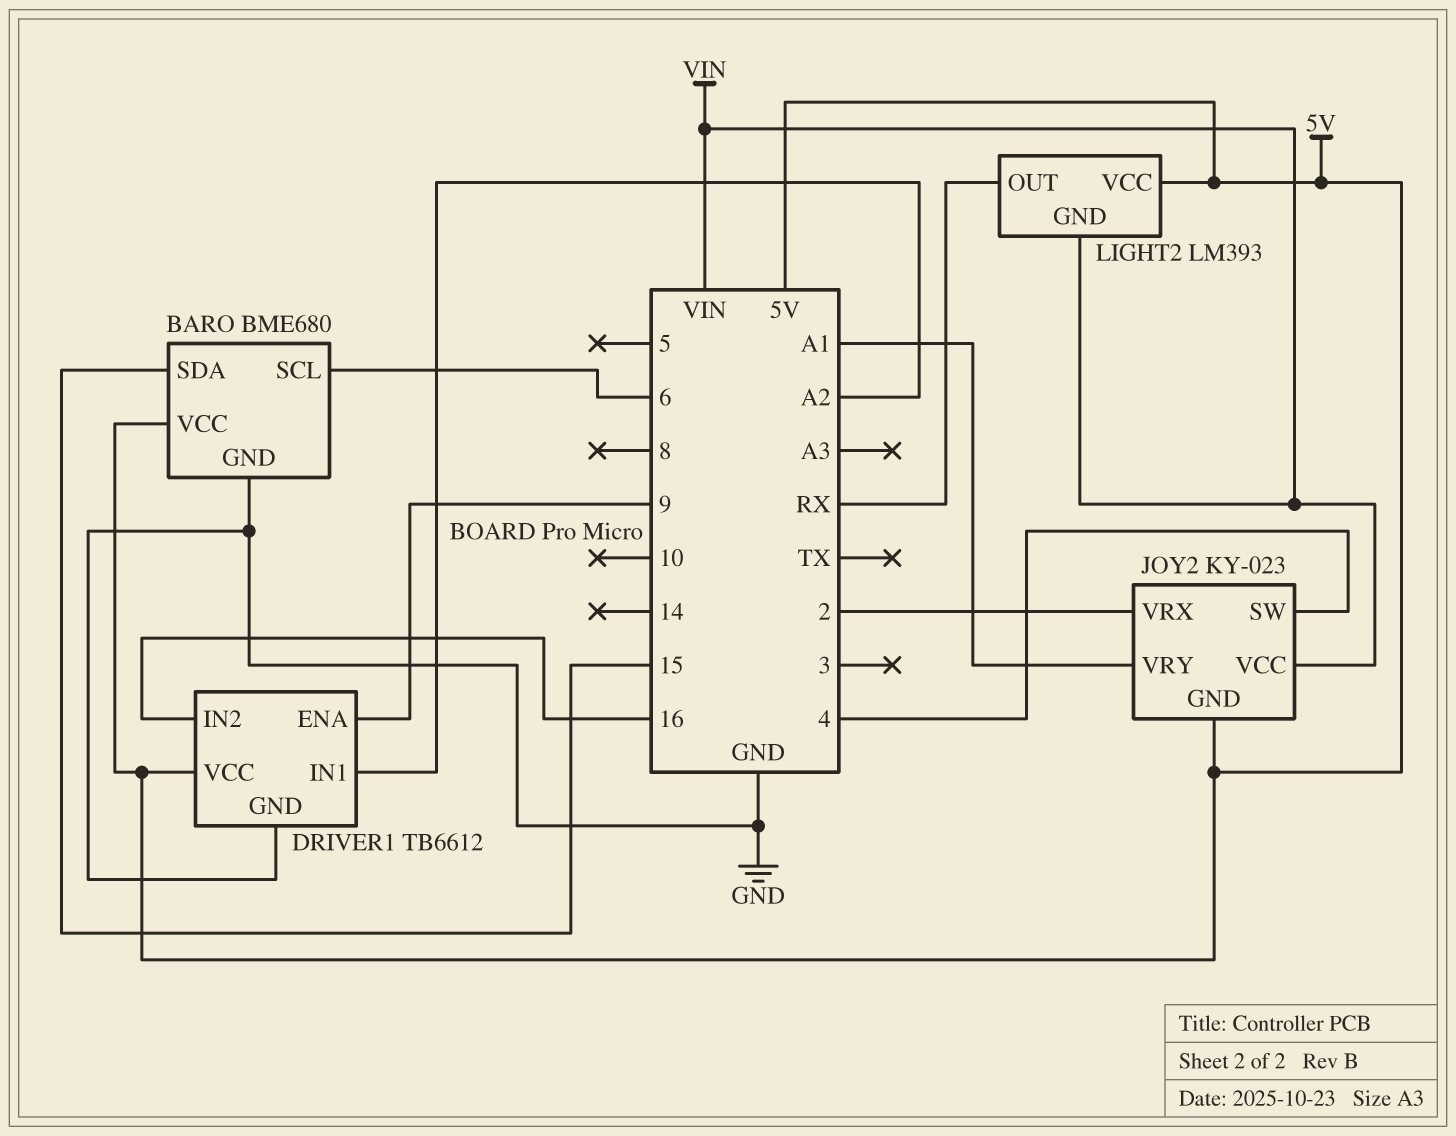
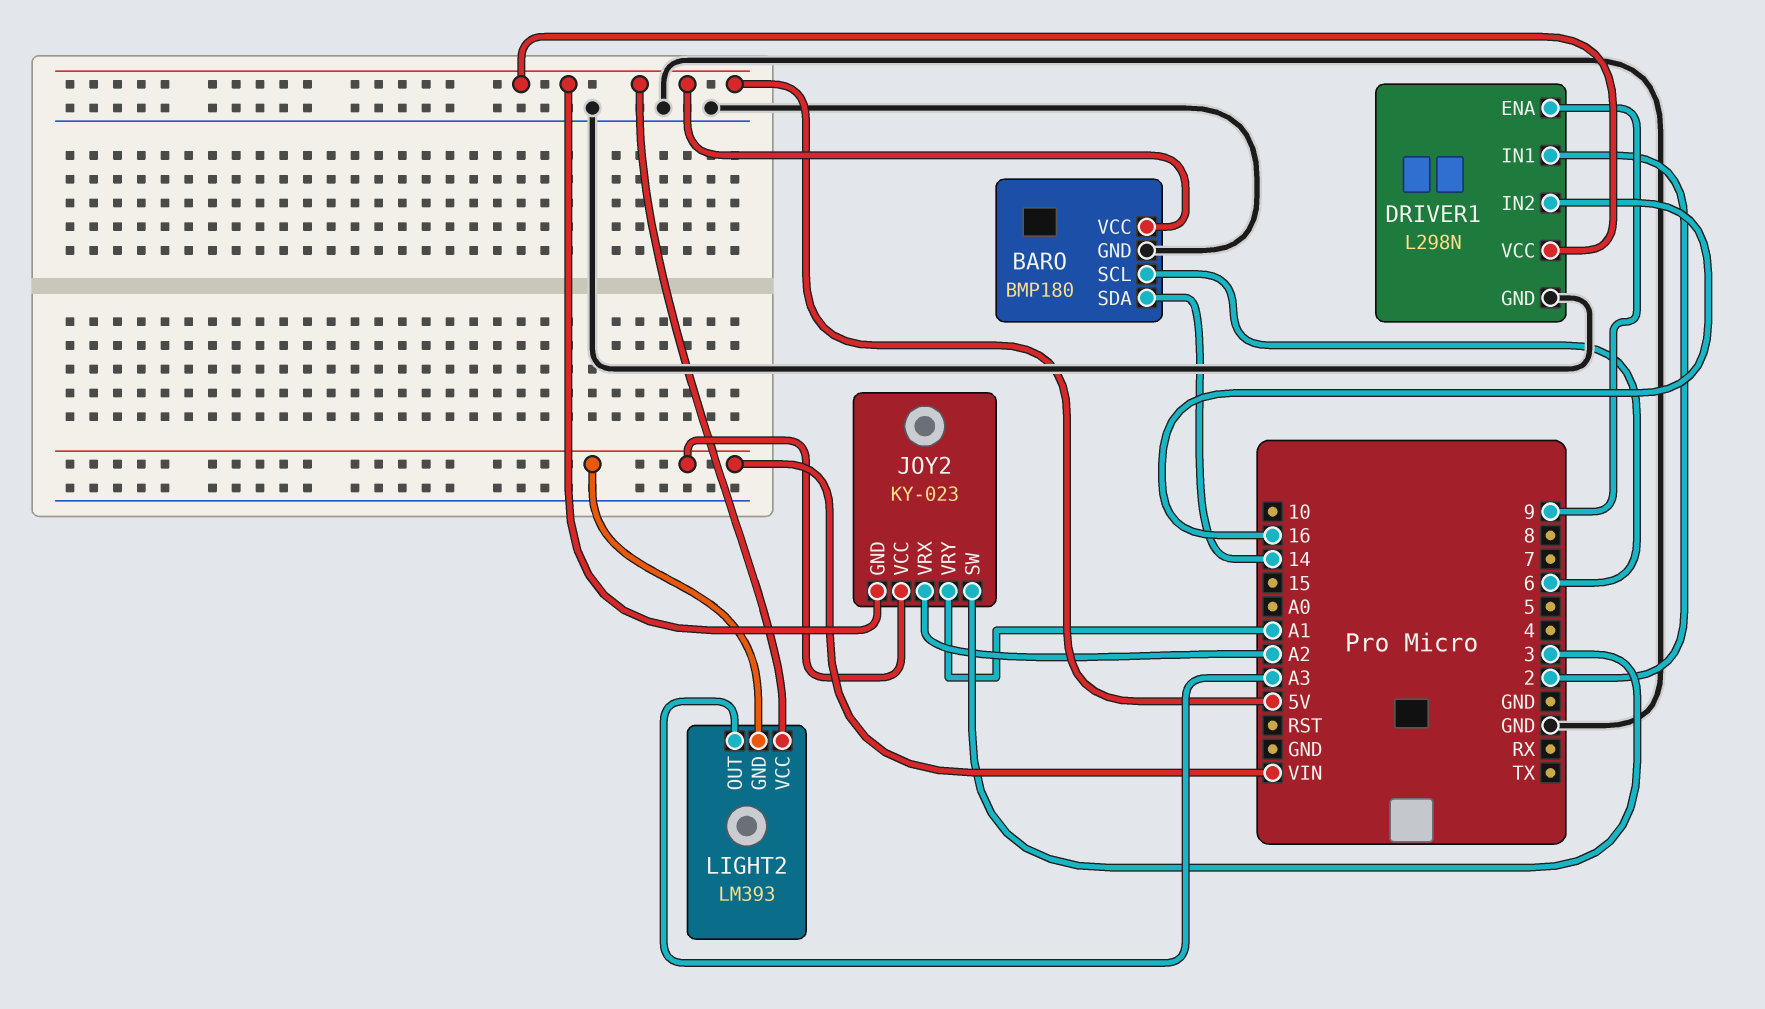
BARO: BME680 -> BMP180
BARO pin SDA: 15 -> 14
DRIVER1: TB6612 -> L298N
DRIVER1 pin IN1: A2 -> 2
JOY2 pin SW: 4 -> 3
JOY2 pin VRX: 2 -> A2
LIGHT2 pin OUT: RX -> A3

